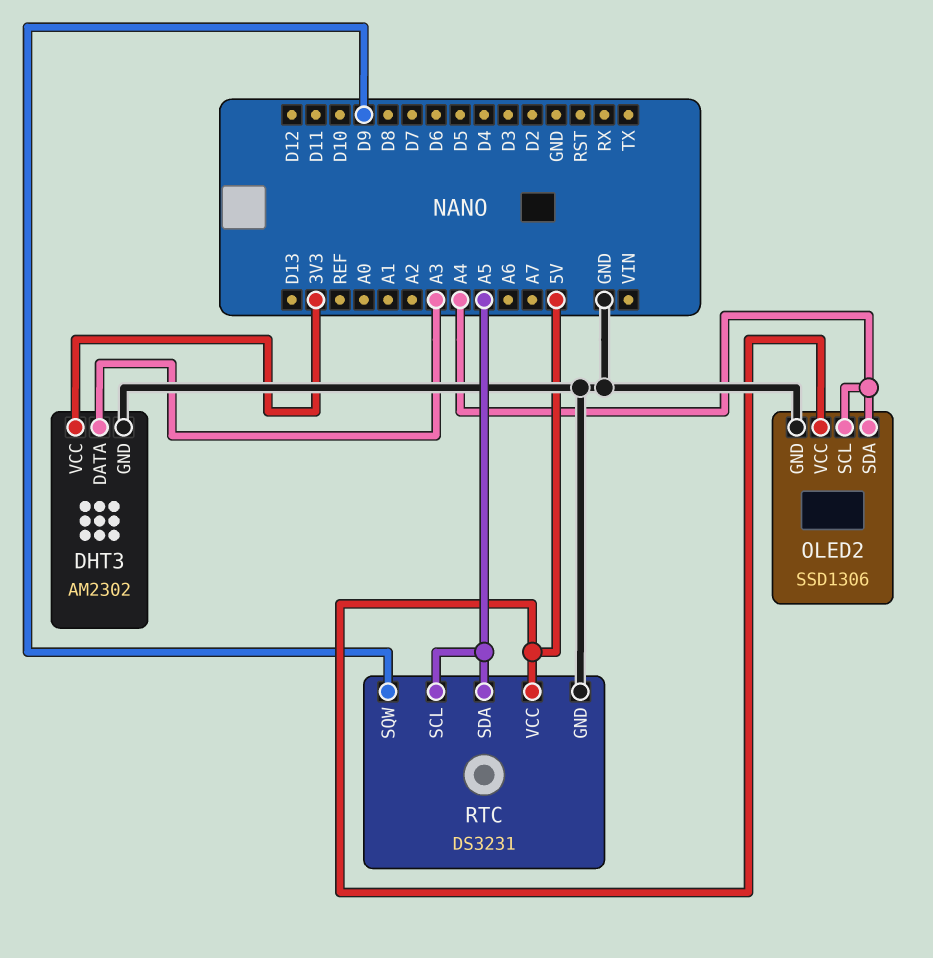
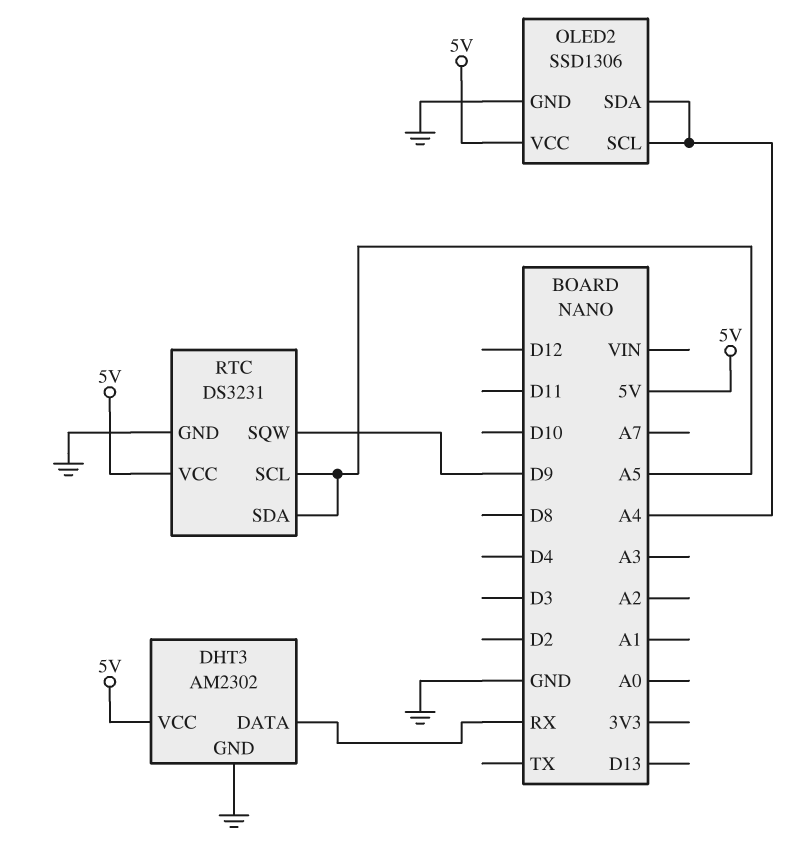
DHT3 pin DATA: A3 -> RX
DHT3 pin VCC: 3V3 -> 5V

